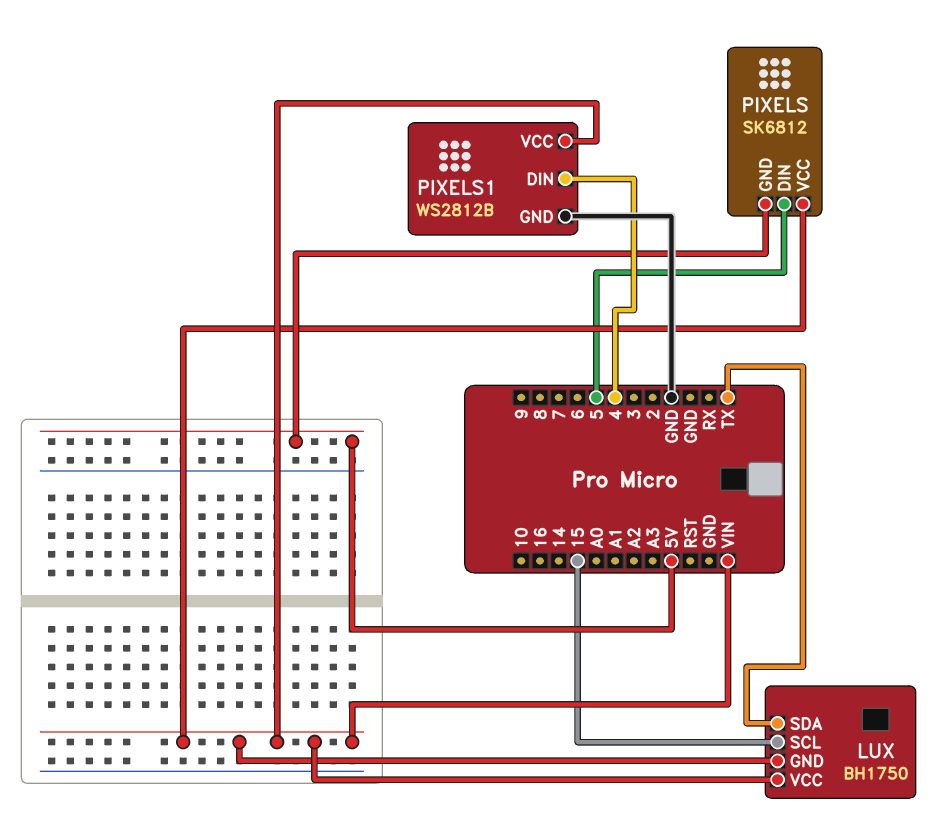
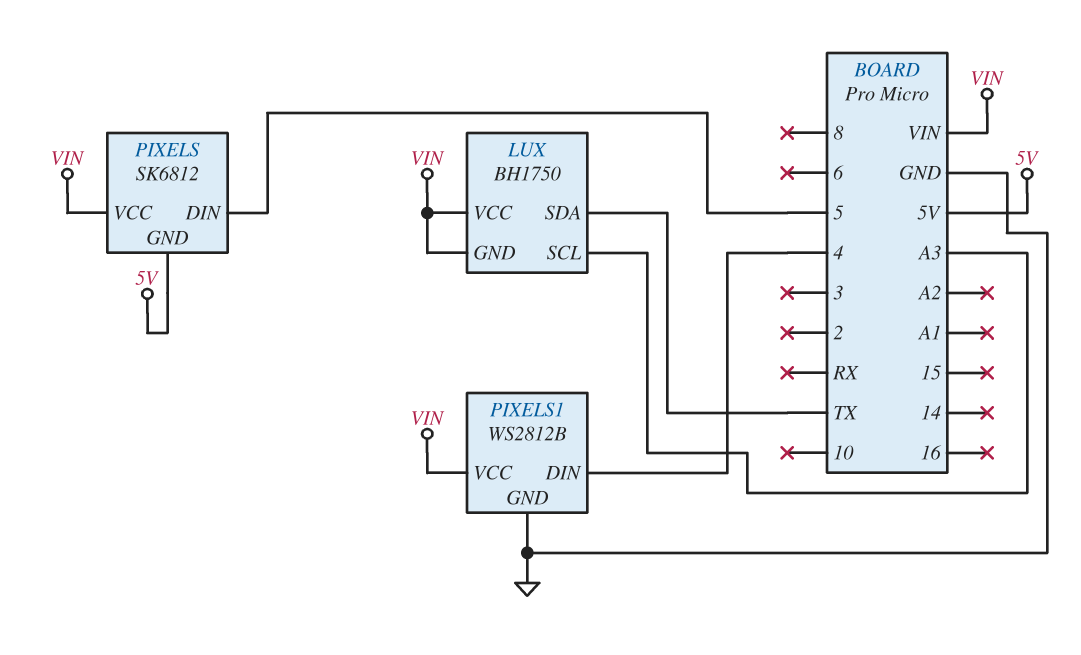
LUX pin SCL: 15 -> A3

